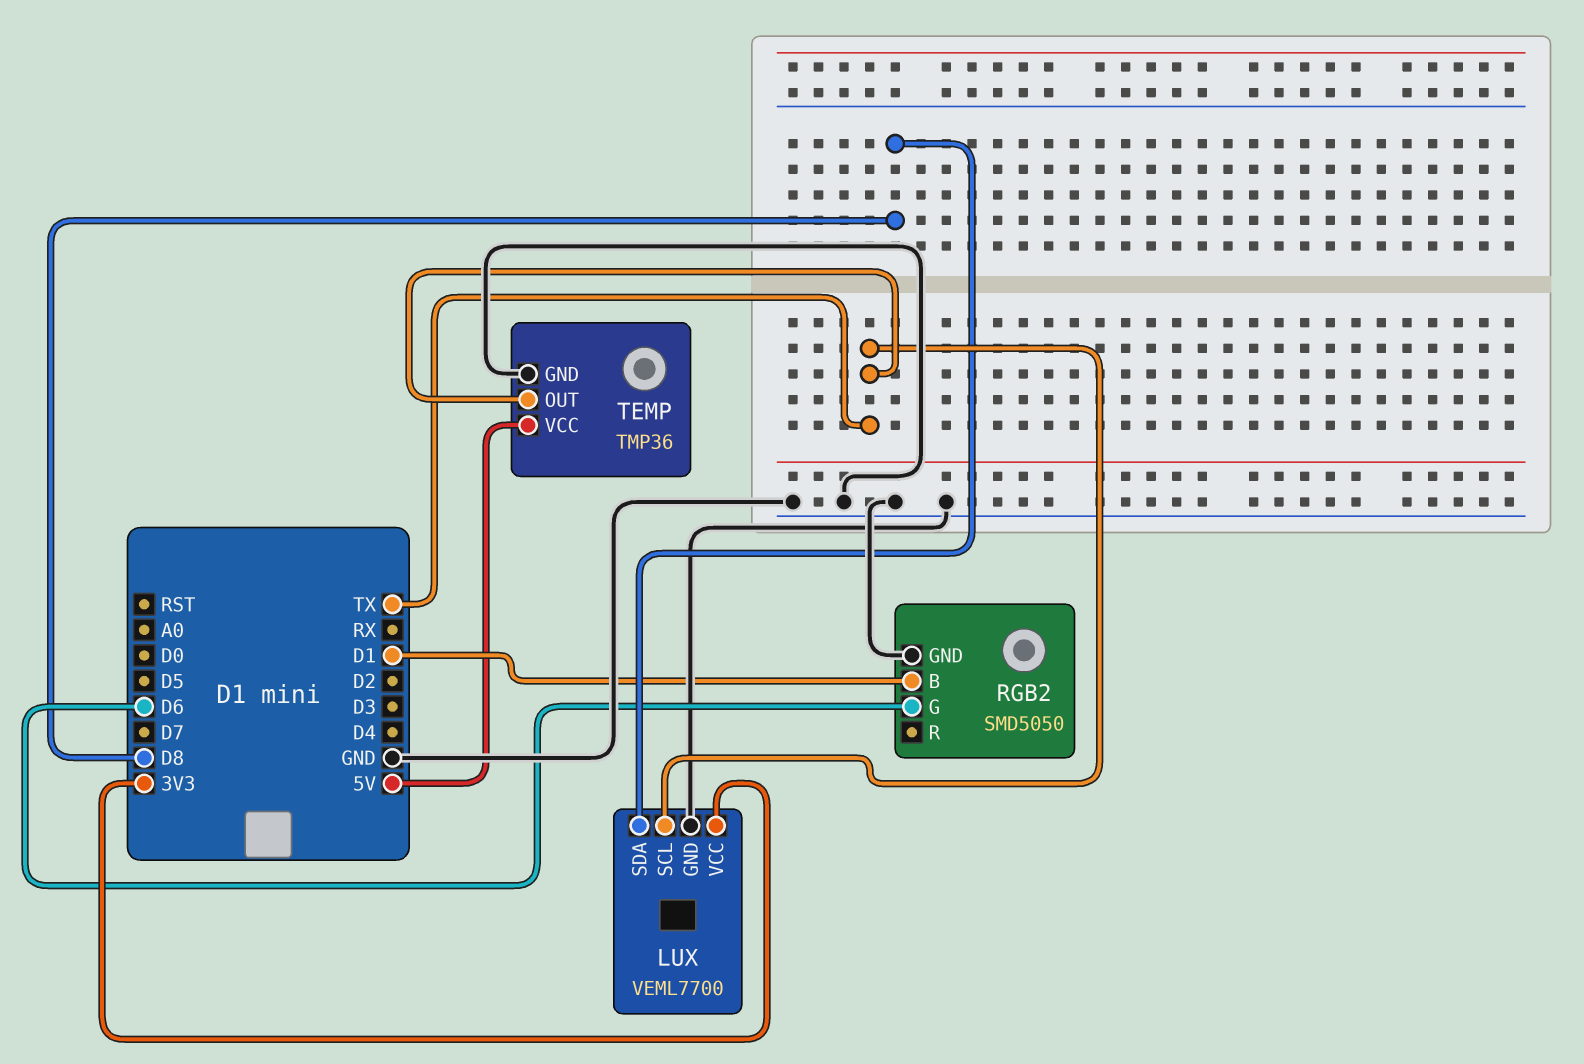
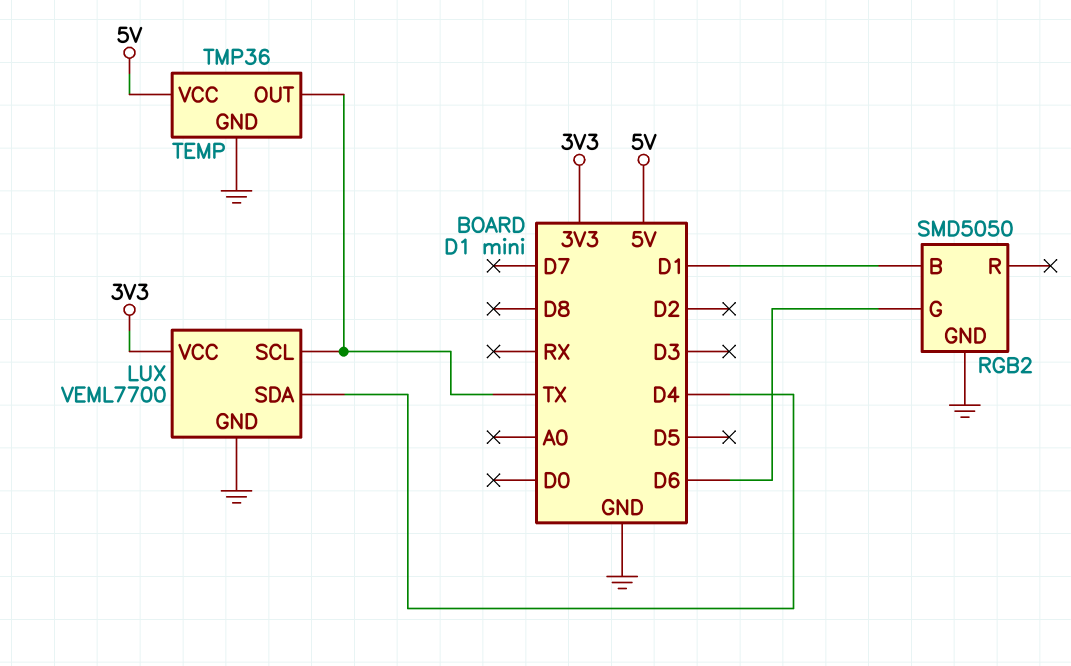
LUX pin SDA: D8 -> D4

